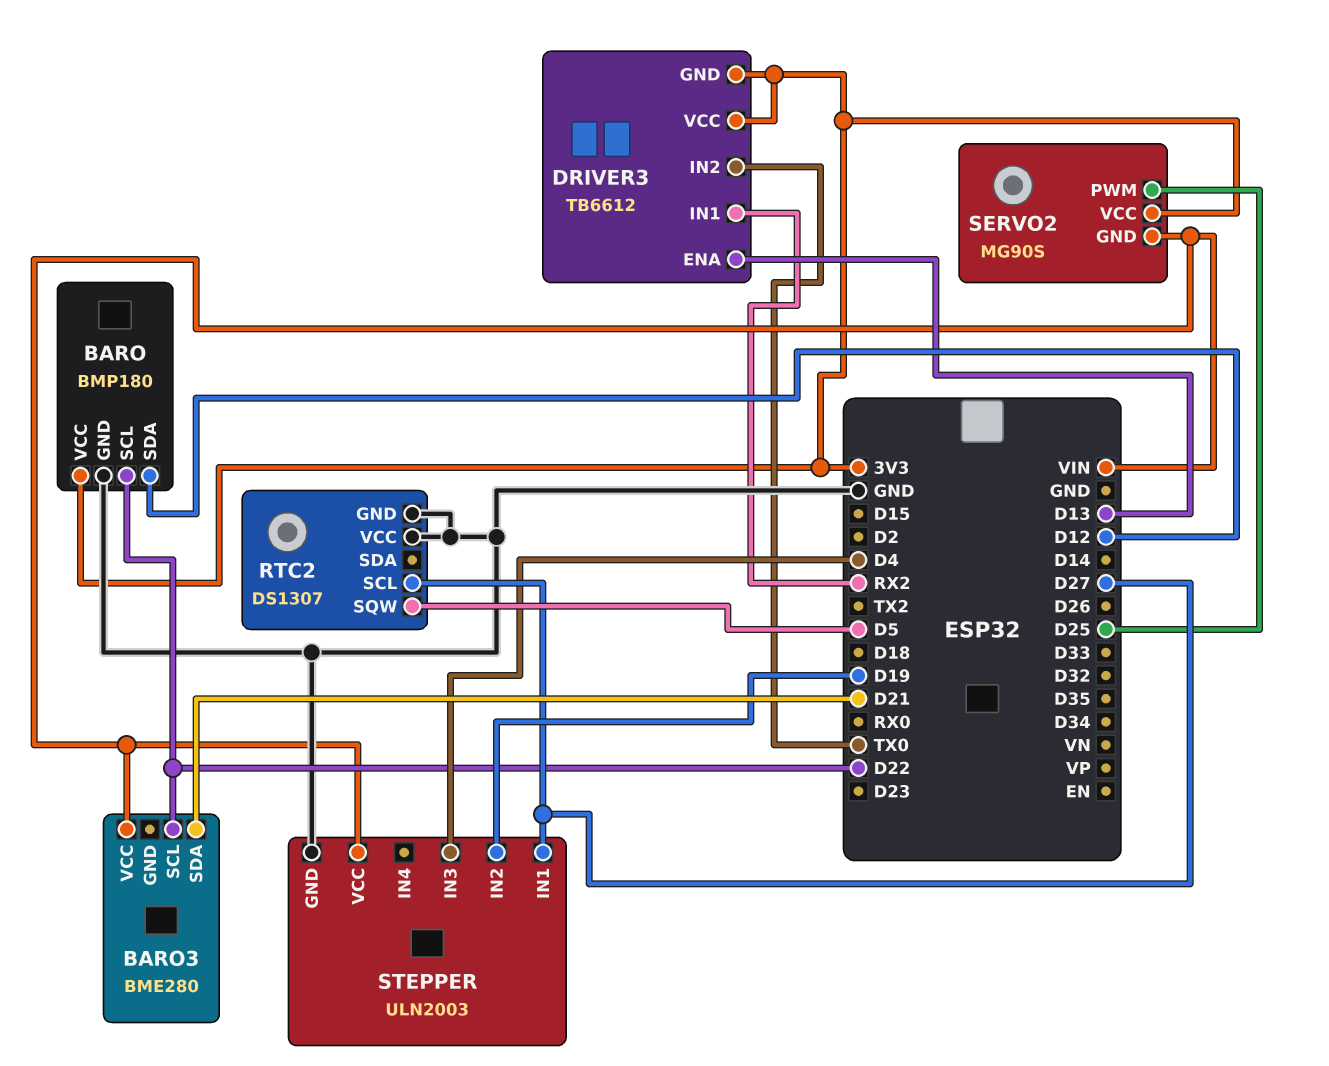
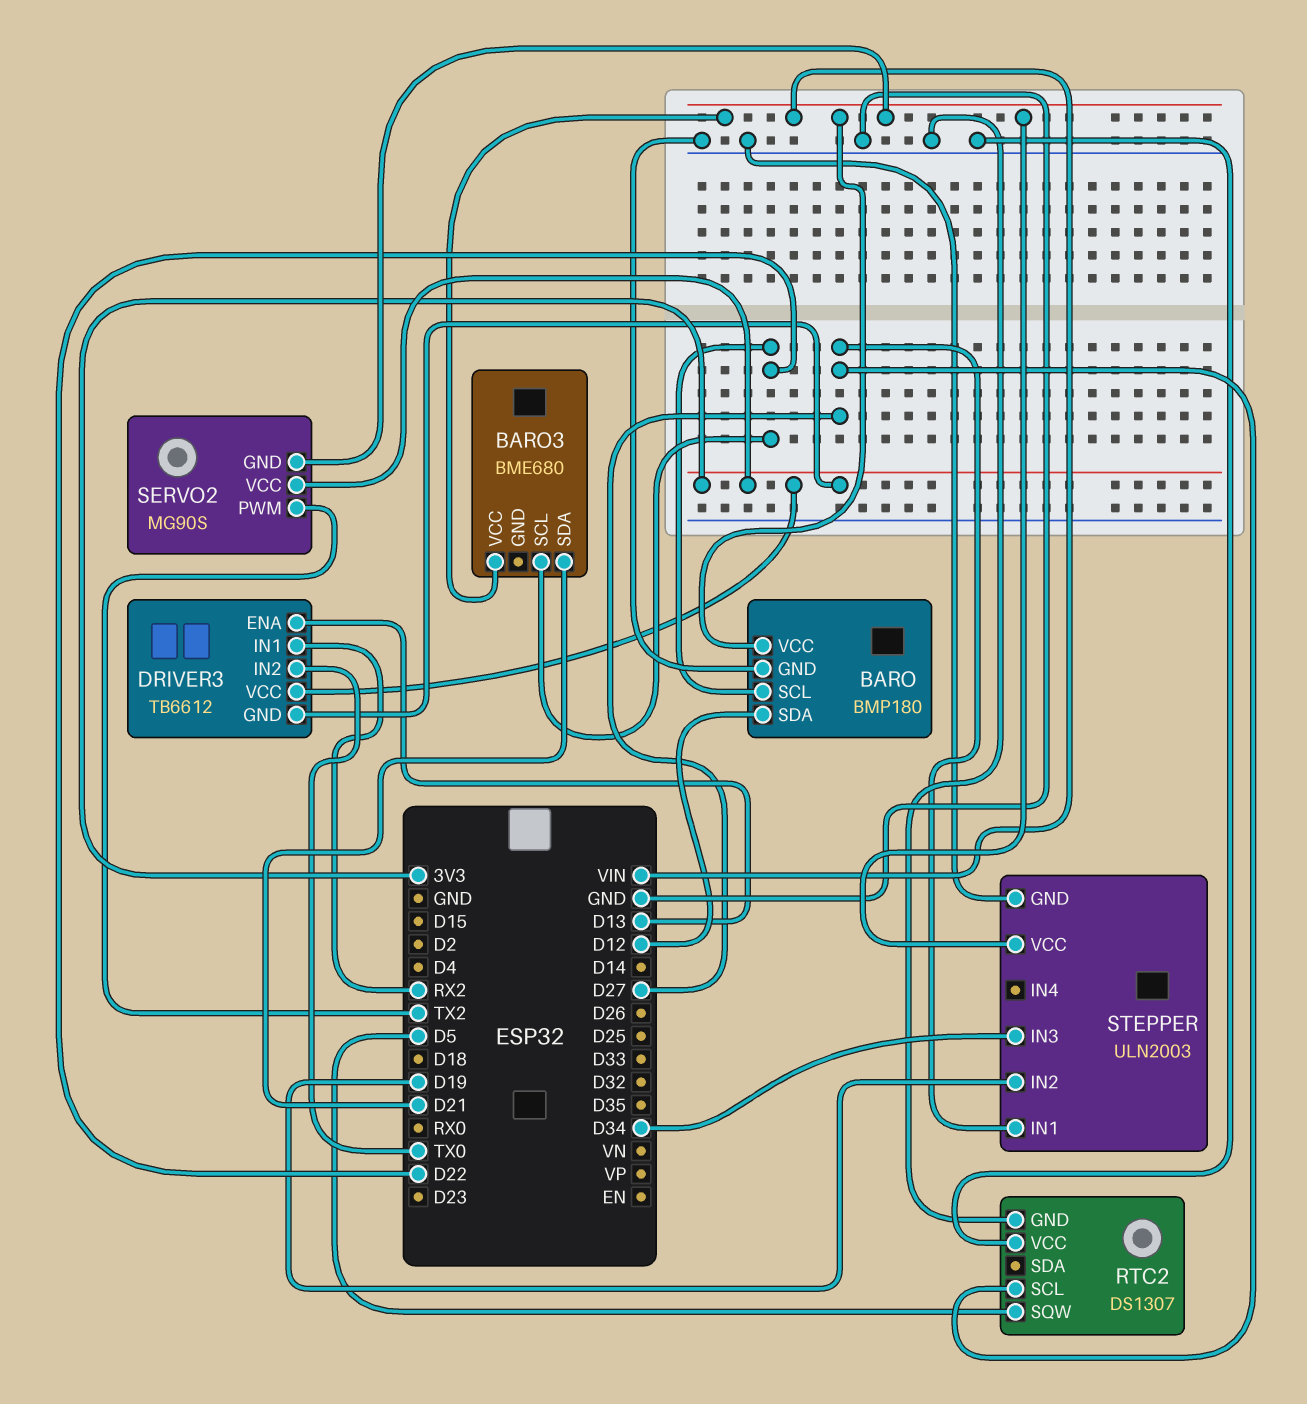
BARO pin VCC: 3V3 -> VIN
BARO3: BME280 -> BME680
SERVO2 pin PWM: D25 -> TX2
STEPPER pin IN3: D4 -> D34

